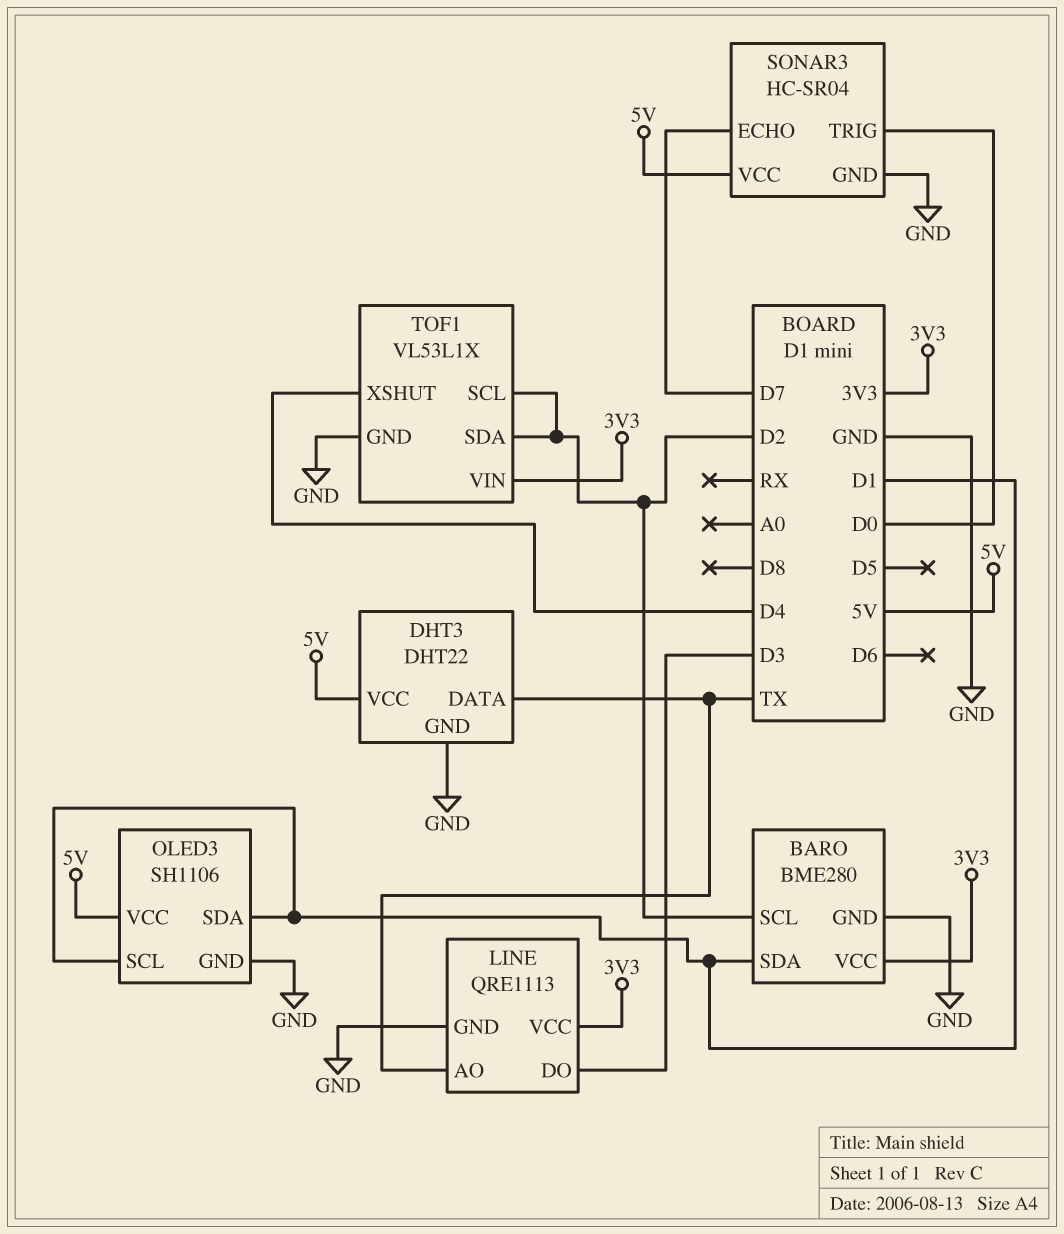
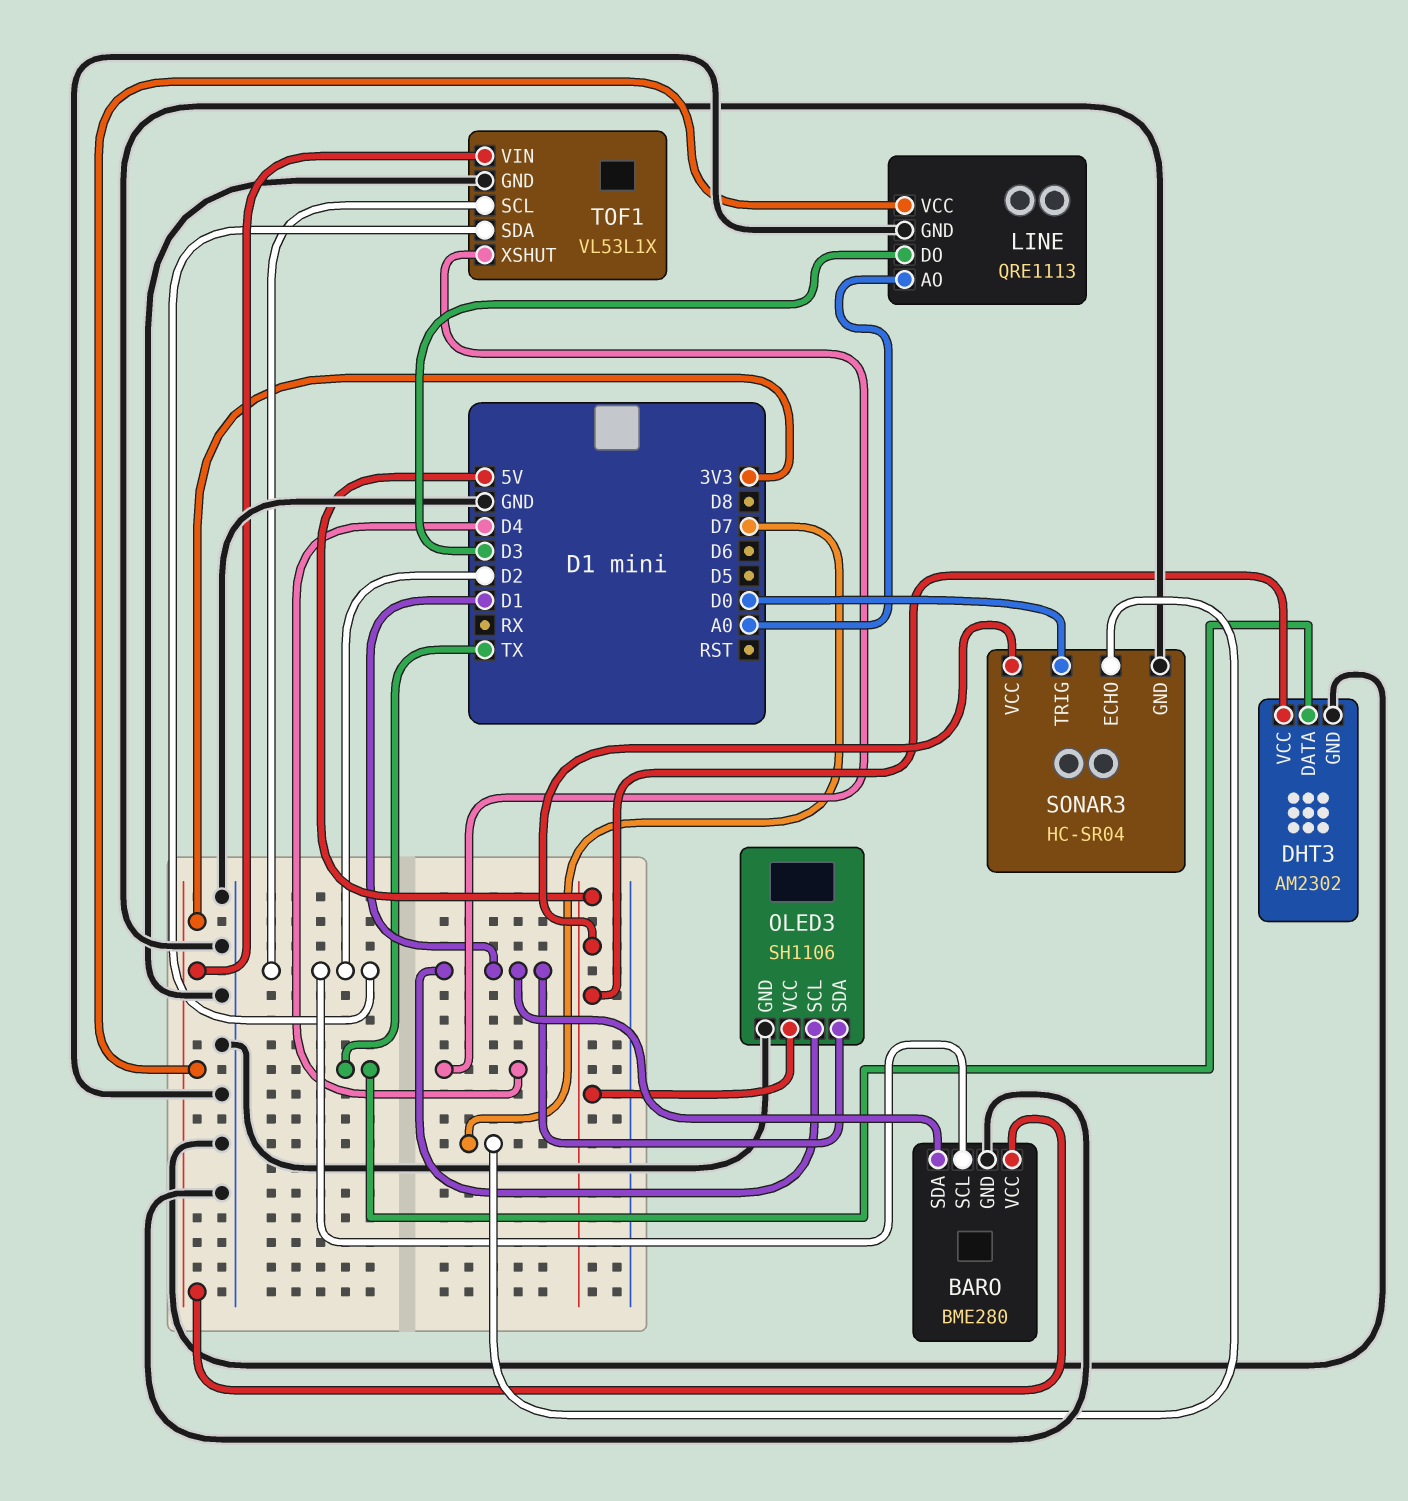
DHT3: DHT22 -> AM2302
LINE pin AO: TX -> A0

